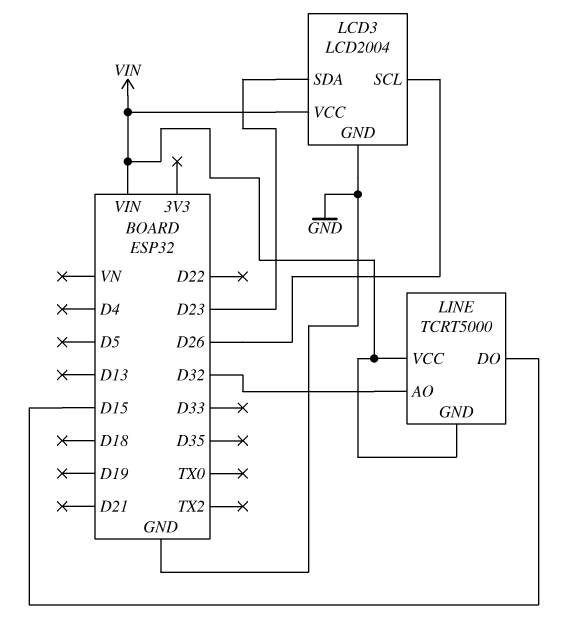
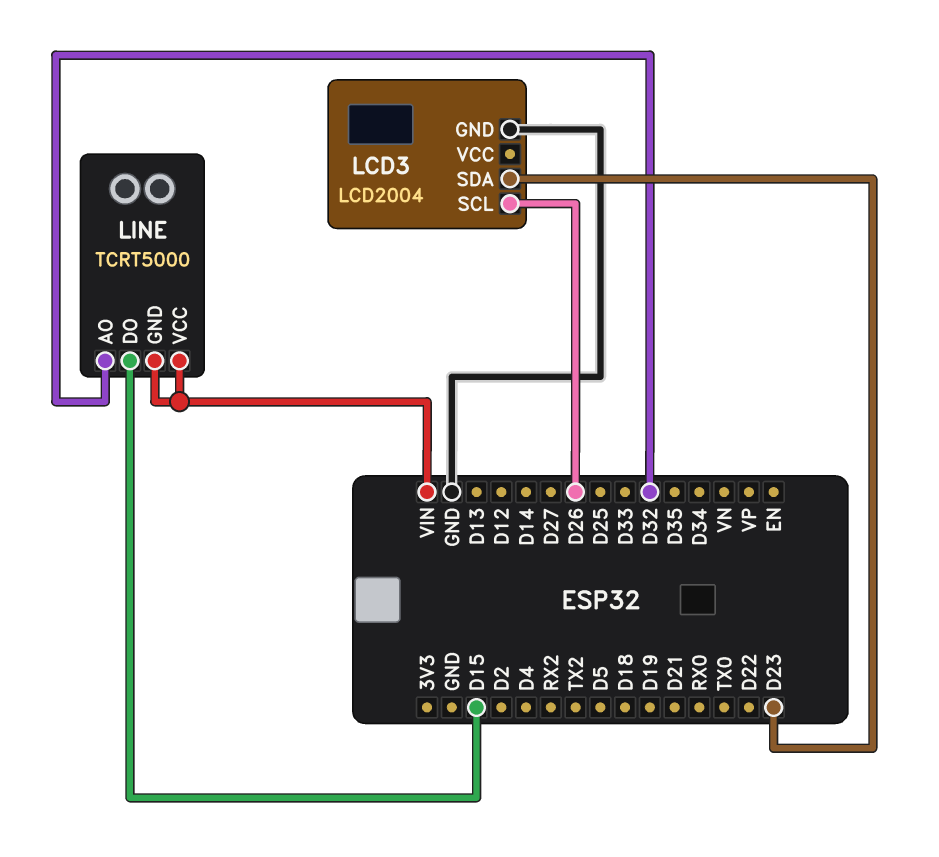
LCD3 pin VCC: VIN -> none

